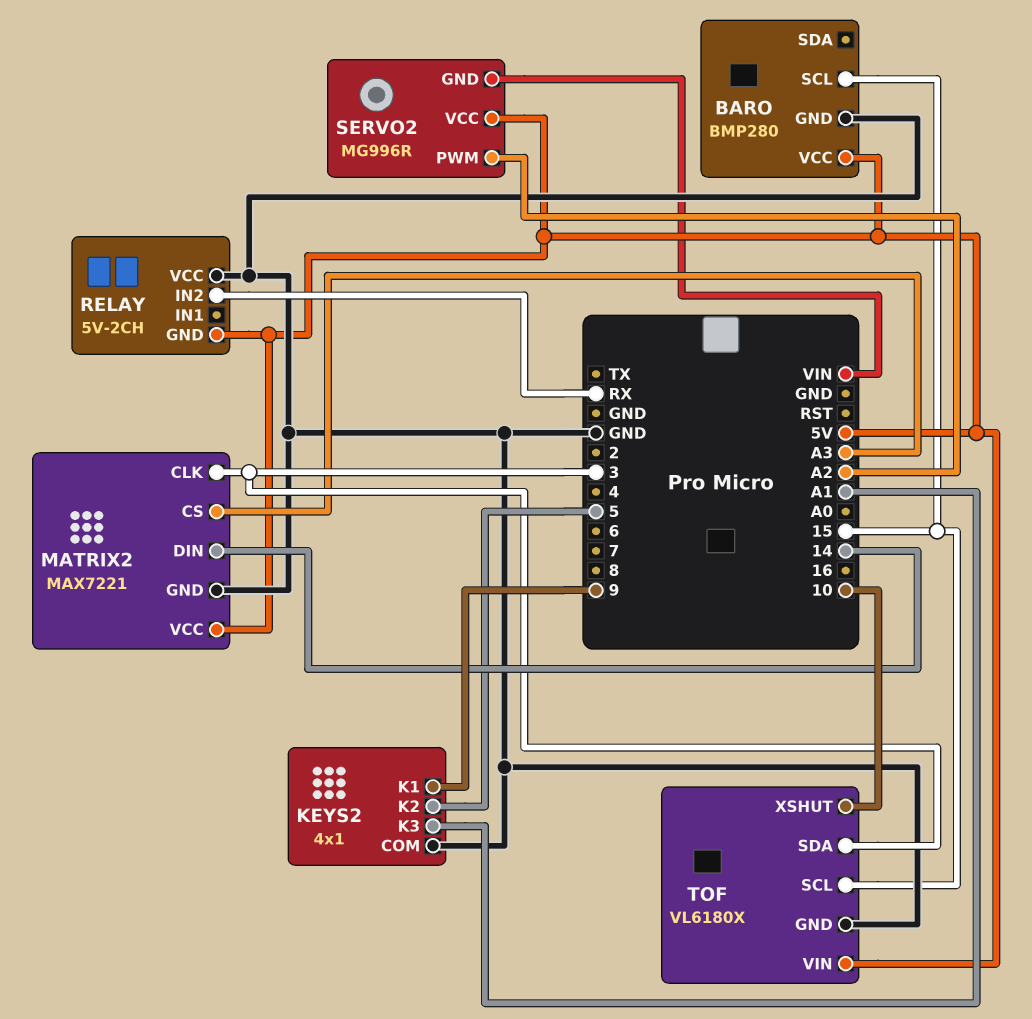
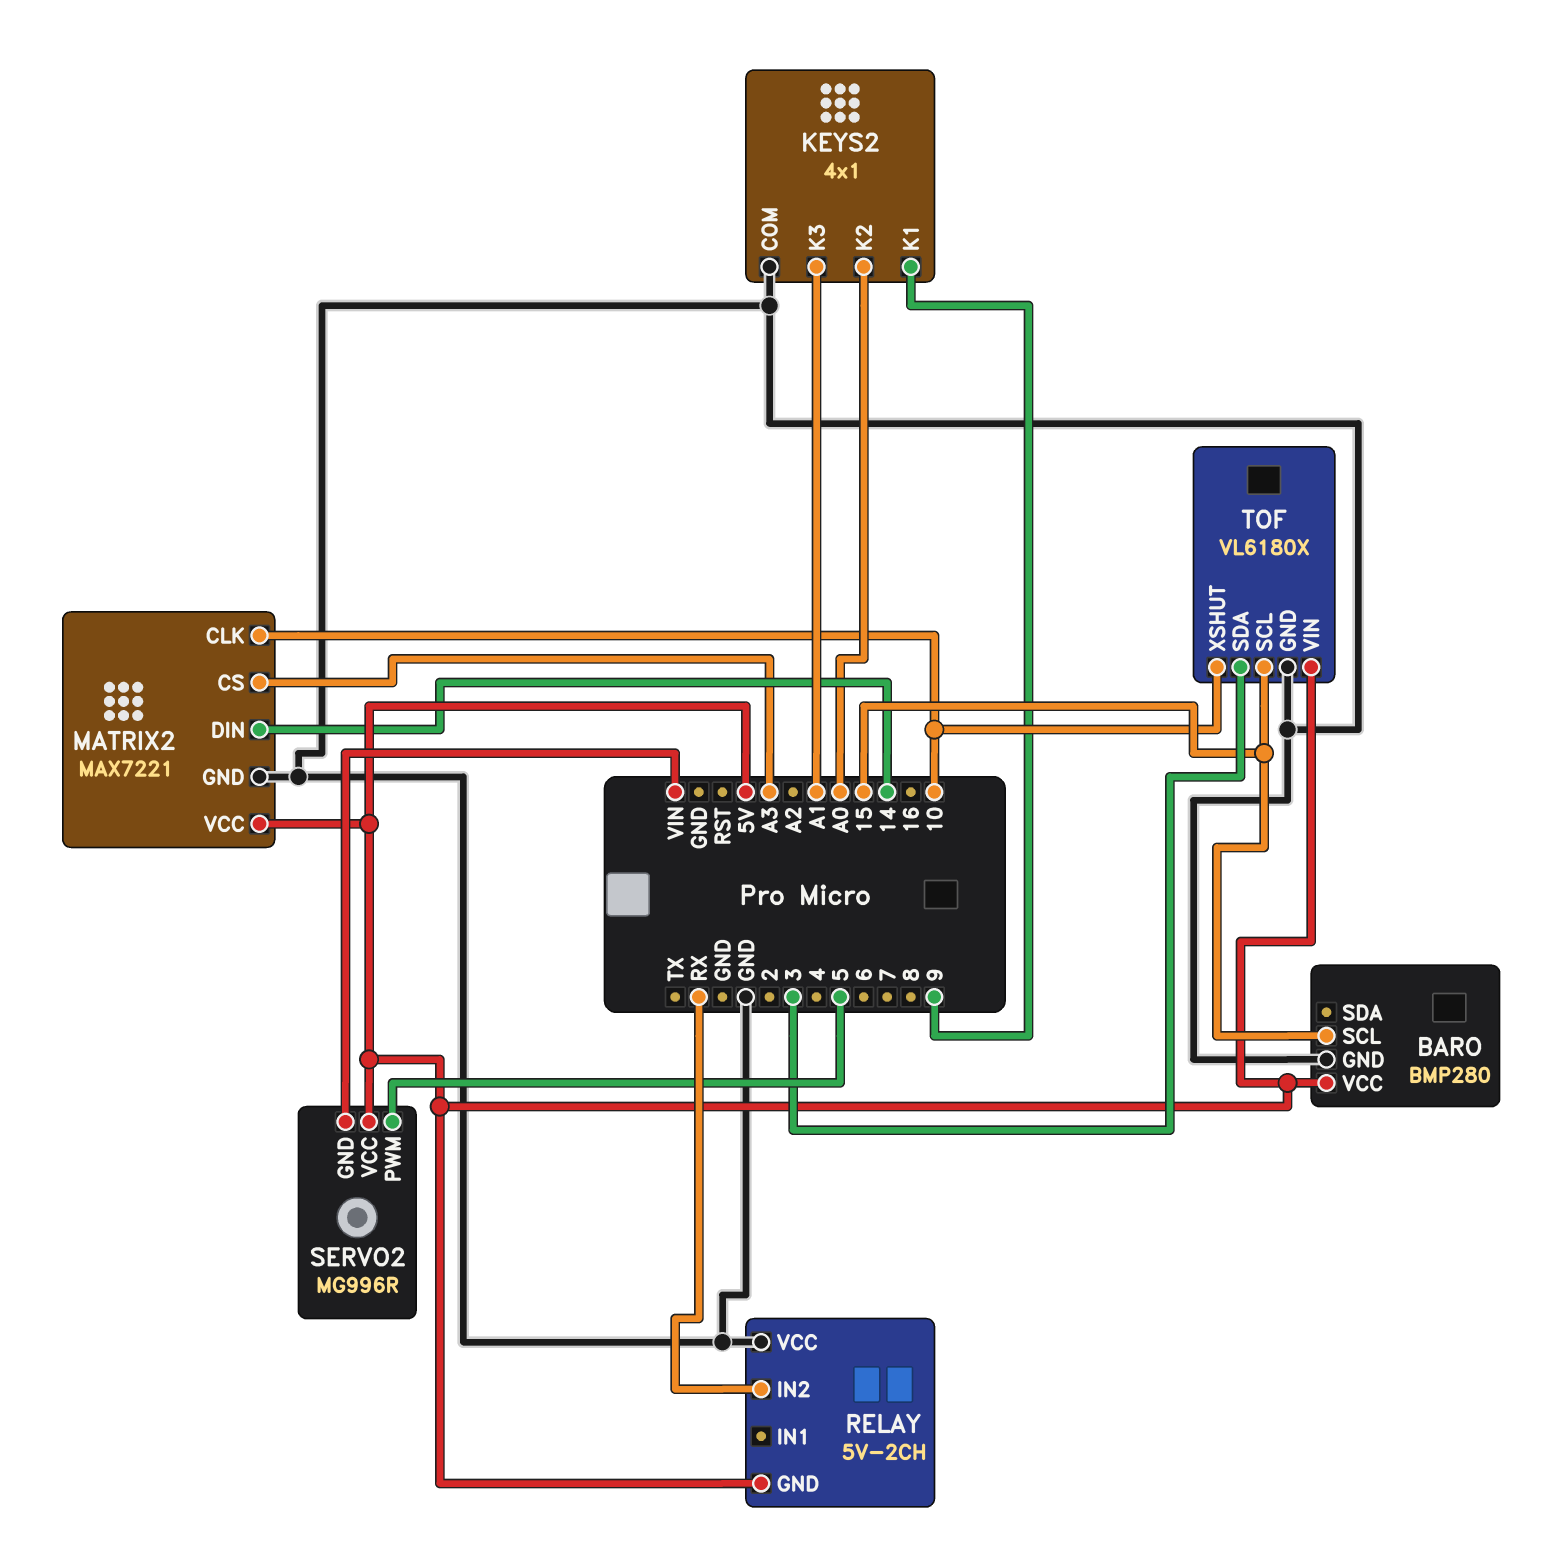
KEYS2 pin K2: 5 -> A0
MATRIX2 pin CLK: 3 -> 10
SERVO2 pin PWM: A2 -> 5

